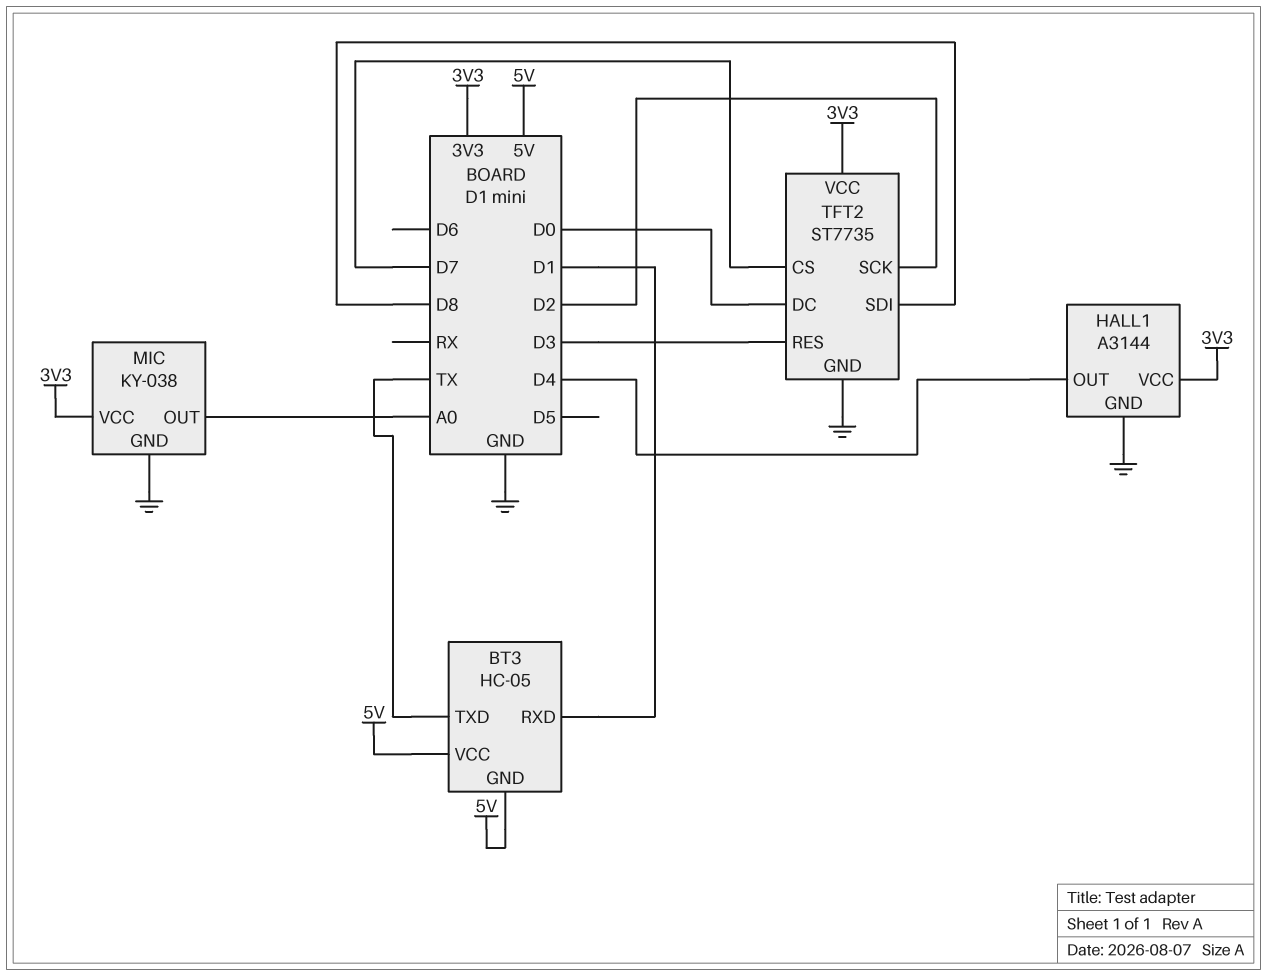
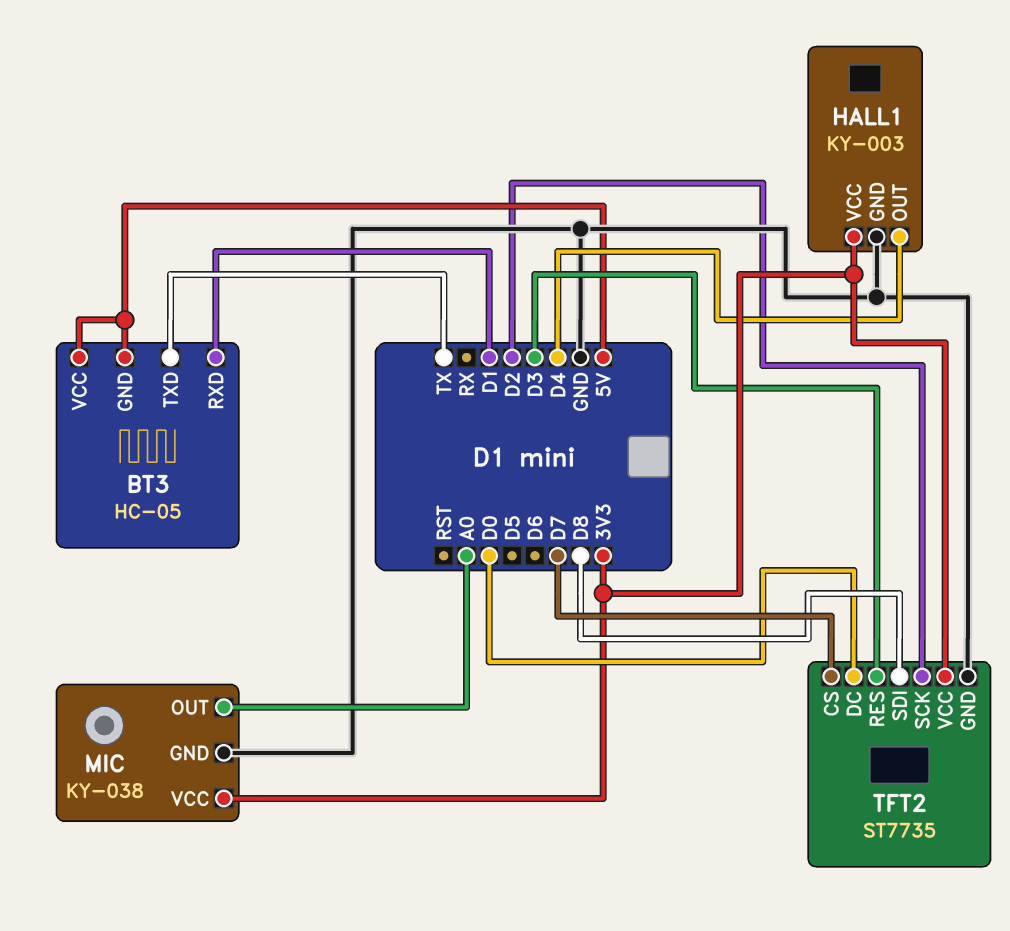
HALL1: A3144 -> KY-003

